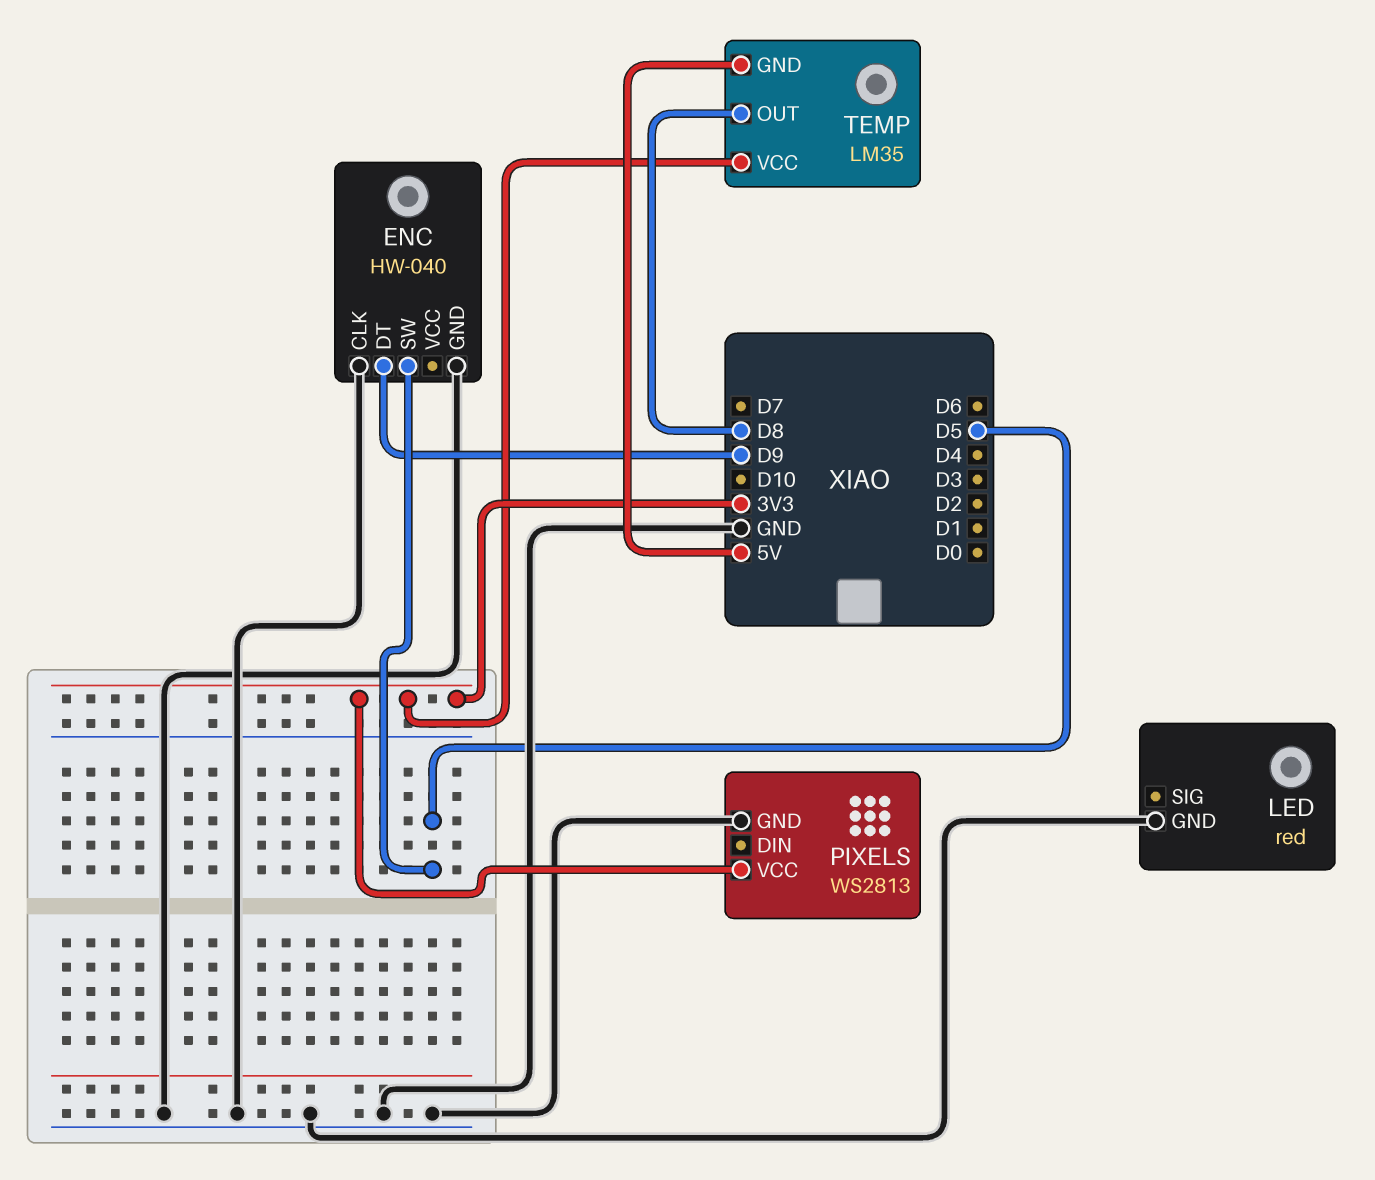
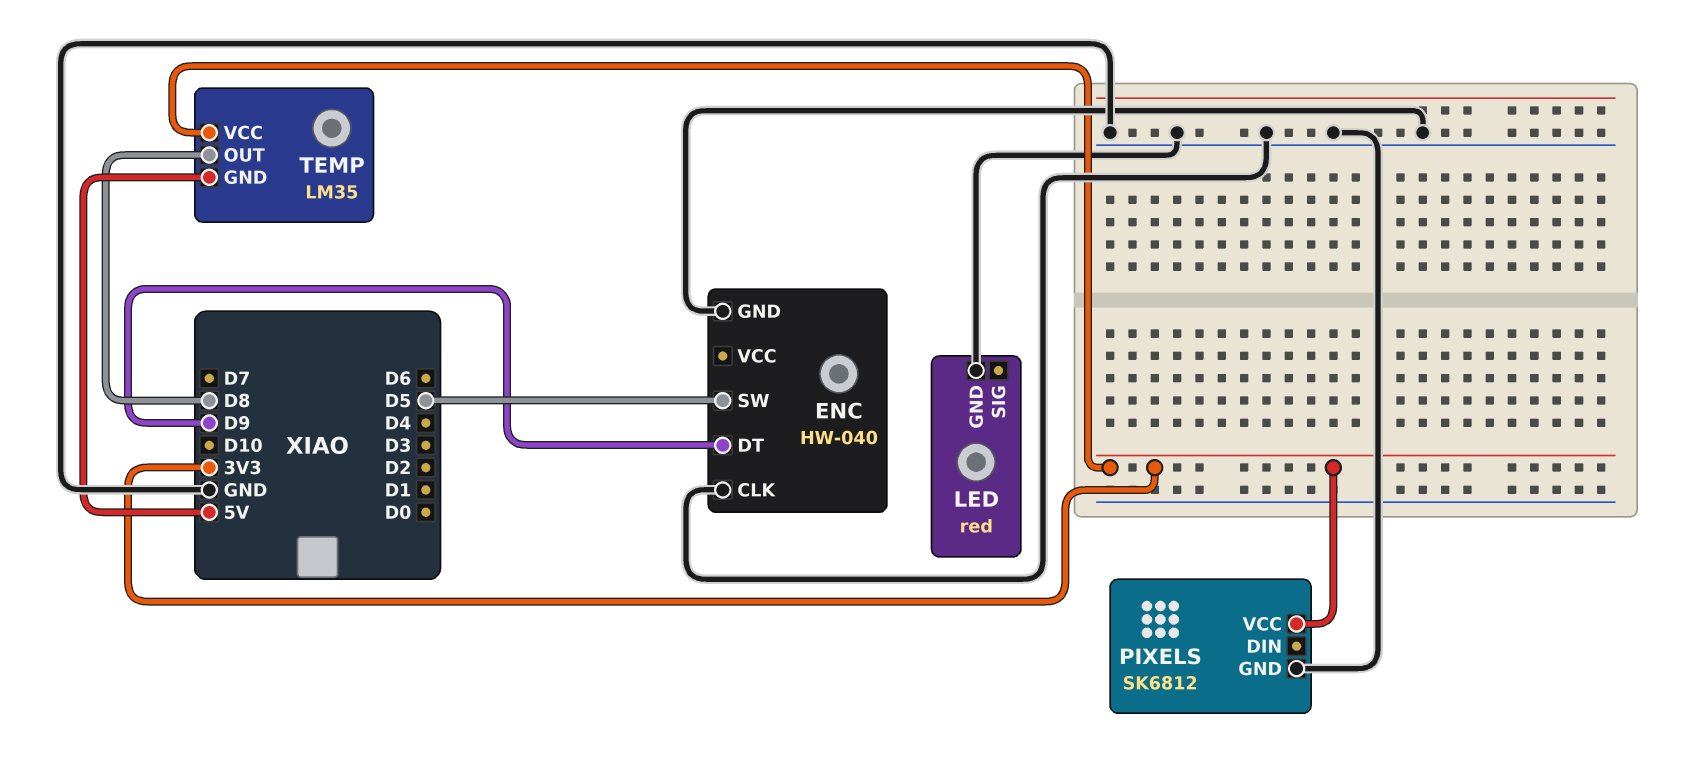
PIXELS: WS2813 -> SK6812

